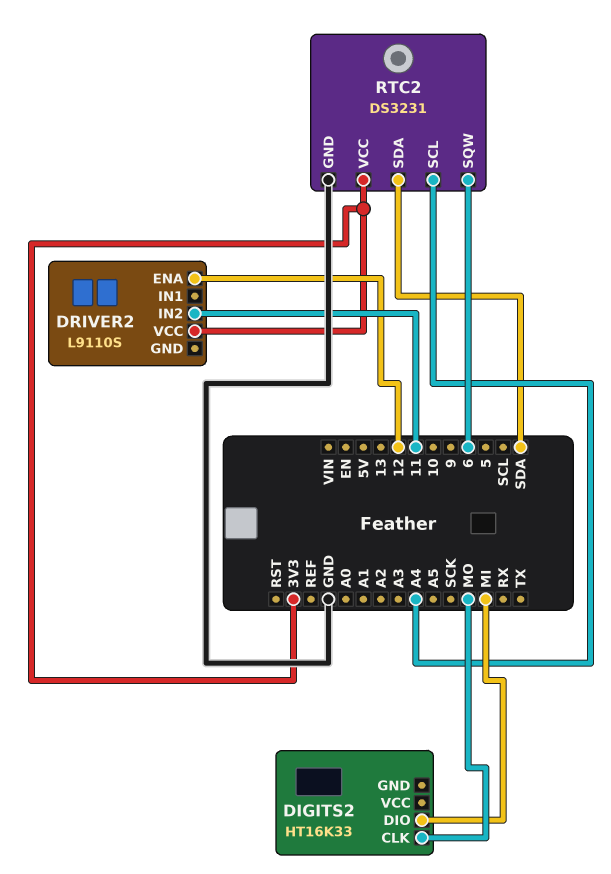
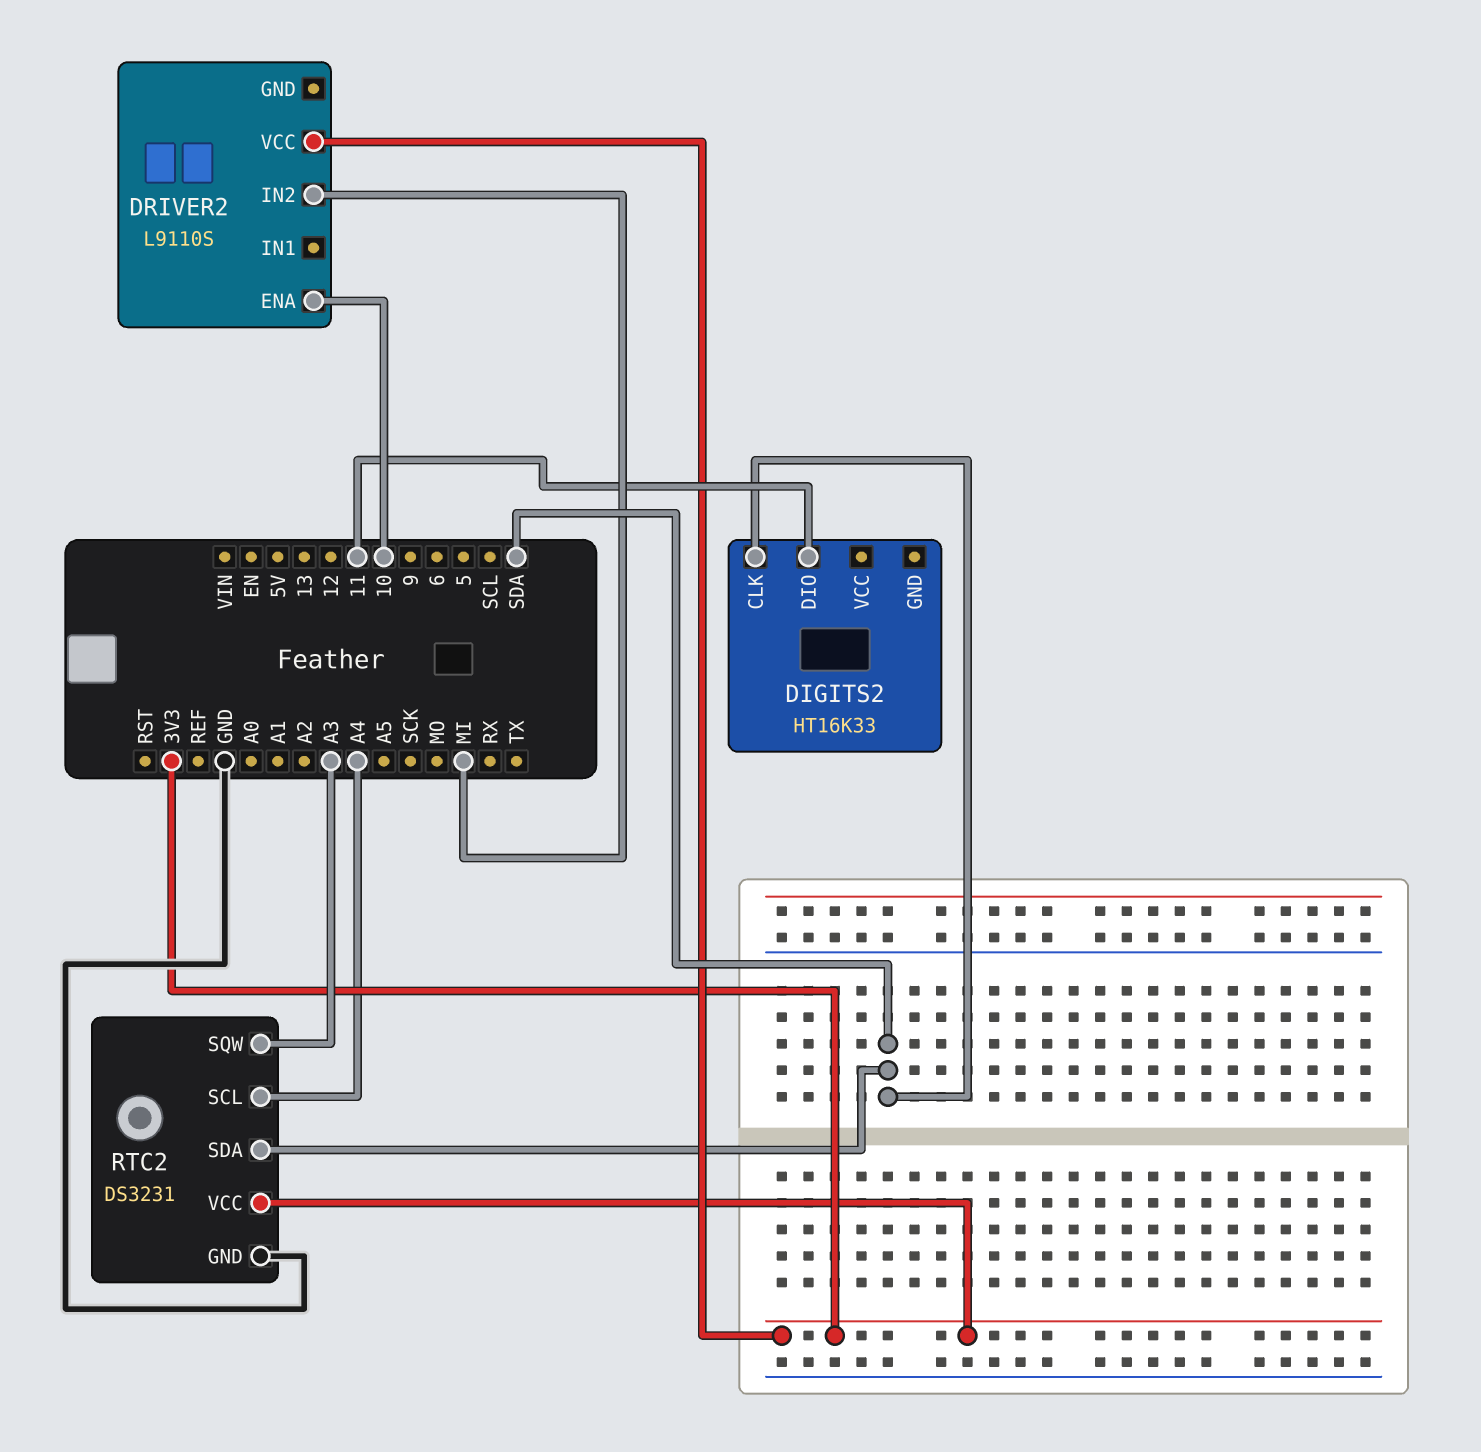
DIGITS2 pin CLK: MO -> SDA
DIGITS2 pin DIO: MI -> 11
DRIVER2 pin ENA: 12 -> 10
DRIVER2 pin IN2: 11 -> MI
RTC2 pin SQW: 6 -> A3

